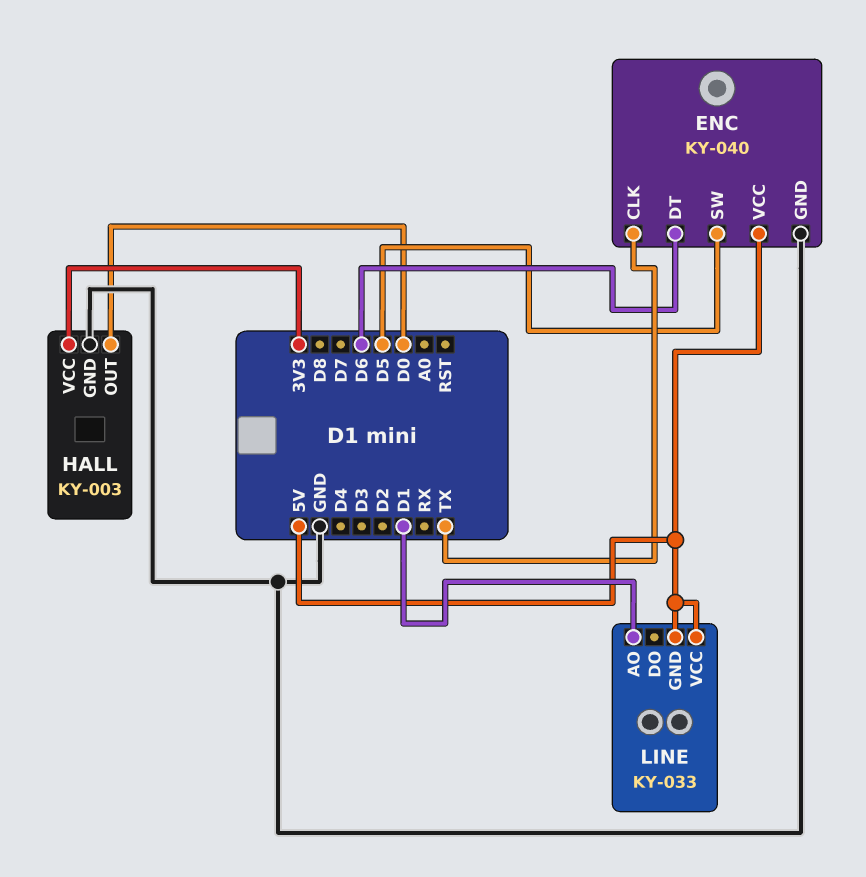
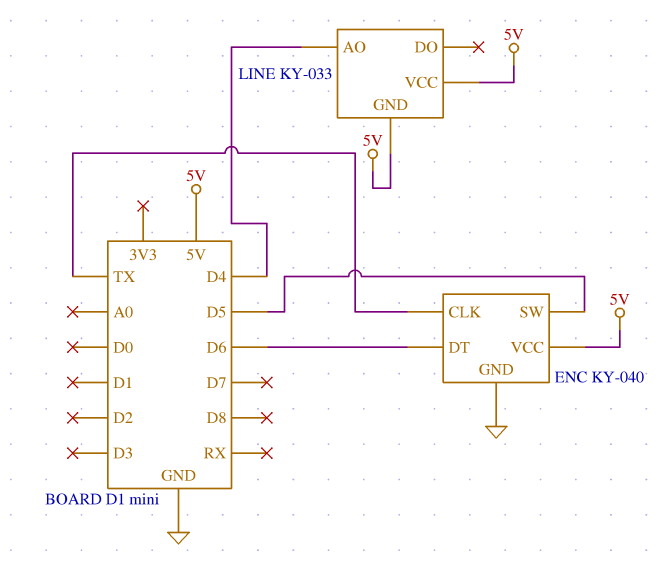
HALL: KY-003 -> none
HALL pin GND: GND -> none
HALL pin OUT: D0 -> none
HALL pin VCC: 3V3 -> none
LINE pin AO: D1 -> D4

